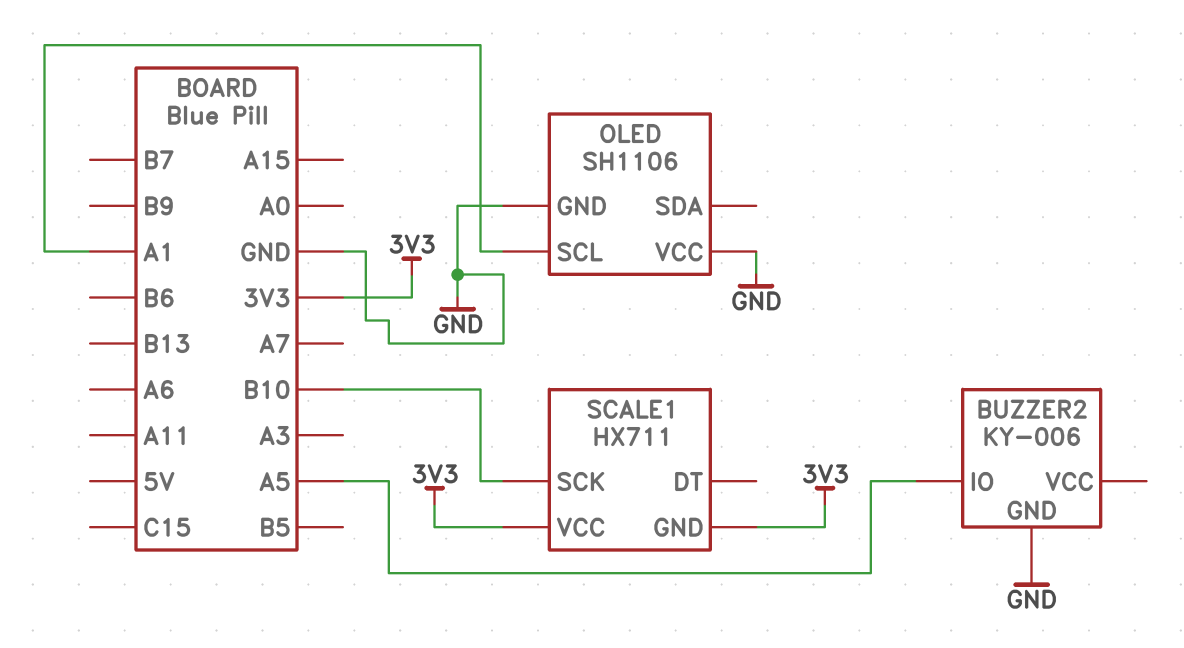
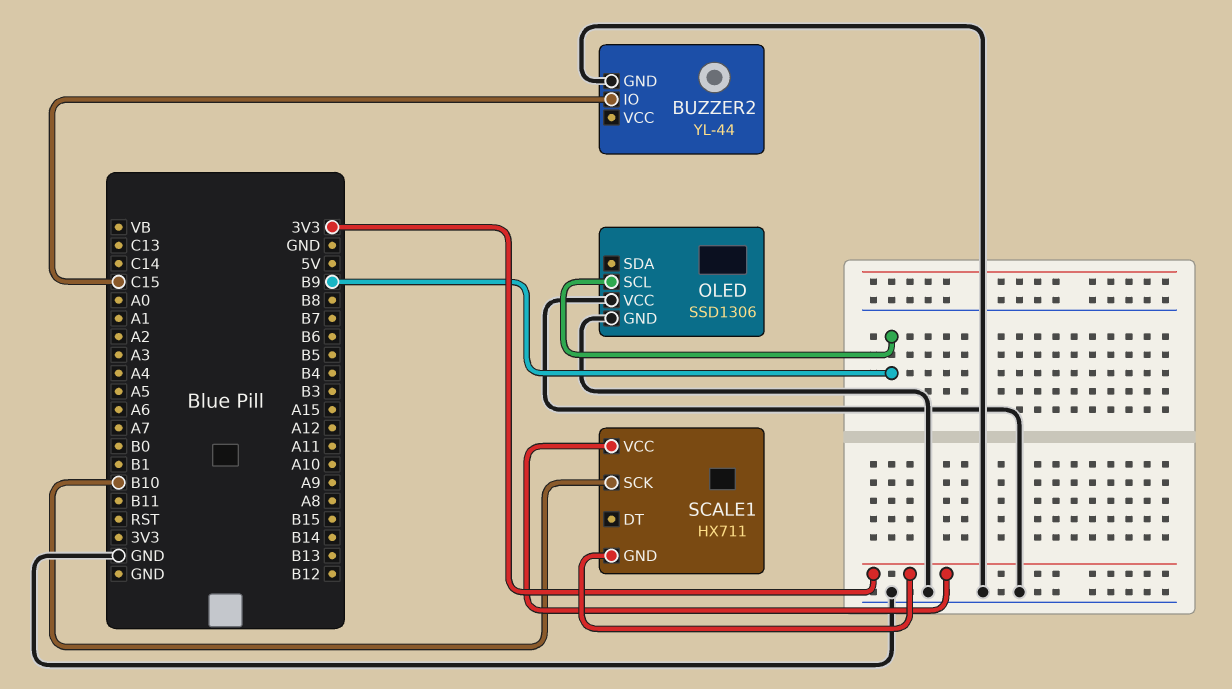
BUZZER2: KY-006 -> YL-44
BUZZER2 pin IO: A5 -> C15
OLED: SH1106 -> SSD1306
OLED pin SCL: A1 -> B9

